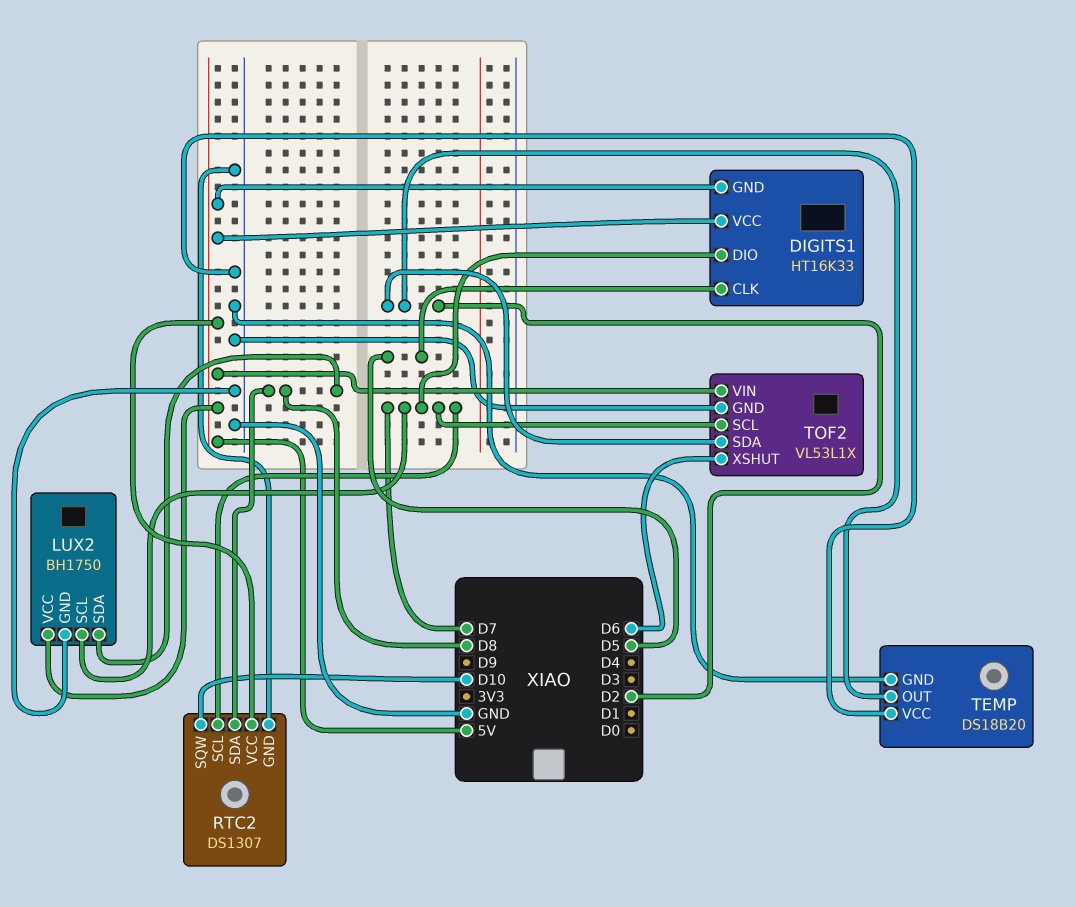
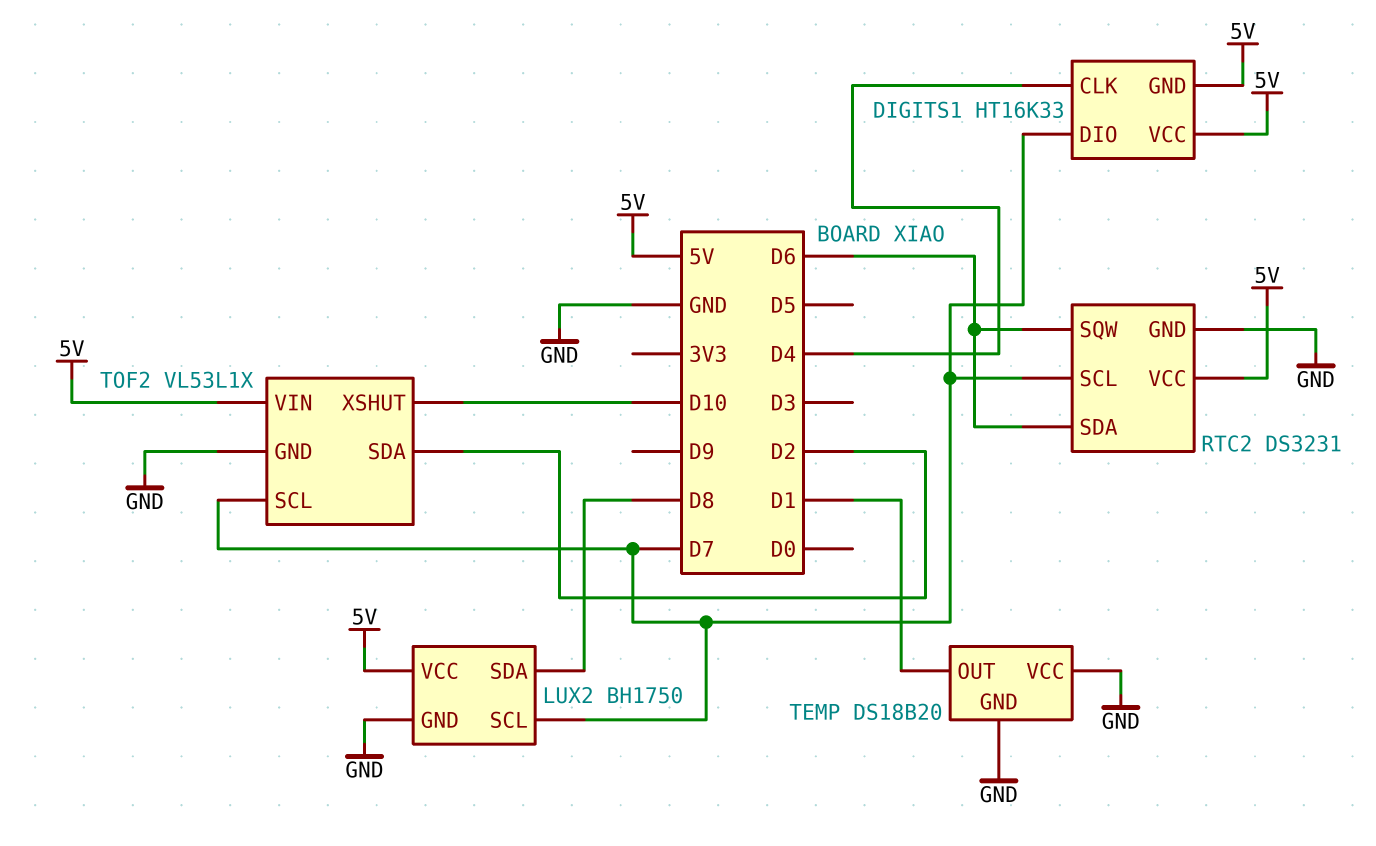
DIGITS1 pin CLK: D5 -> D4
RTC2: DS1307 -> DS3231
RTC2 pin SDA: D8 -> D6
RTC2 pin SQW: D10 -> D6
TEMP pin OUT: D2 -> D1
TOF2 pin XSHUT: D6 -> D10

